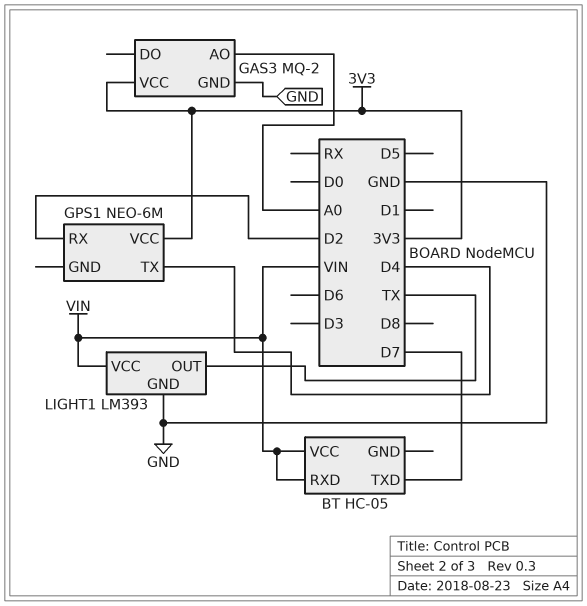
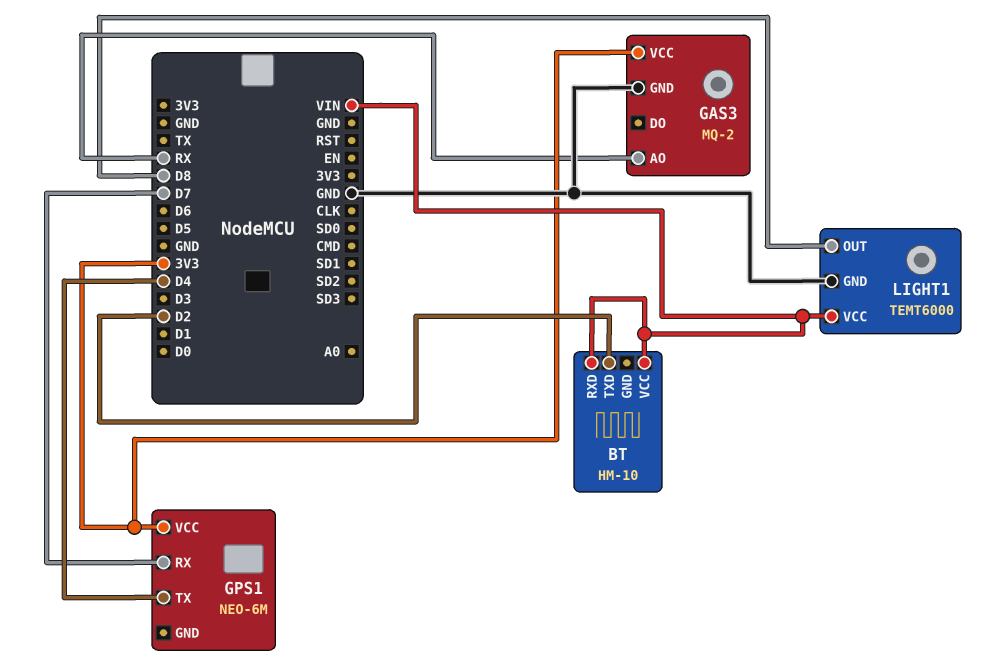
BT: HC-05 -> HM-10
BT pin TXD: D7 -> D2
GAS3 pin AO: A0 -> RX
GPS1 pin RX: D2 -> D7
LIGHT1: LM393 -> TEMT6000
LIGHT1 pin OUT: TX -> D8

